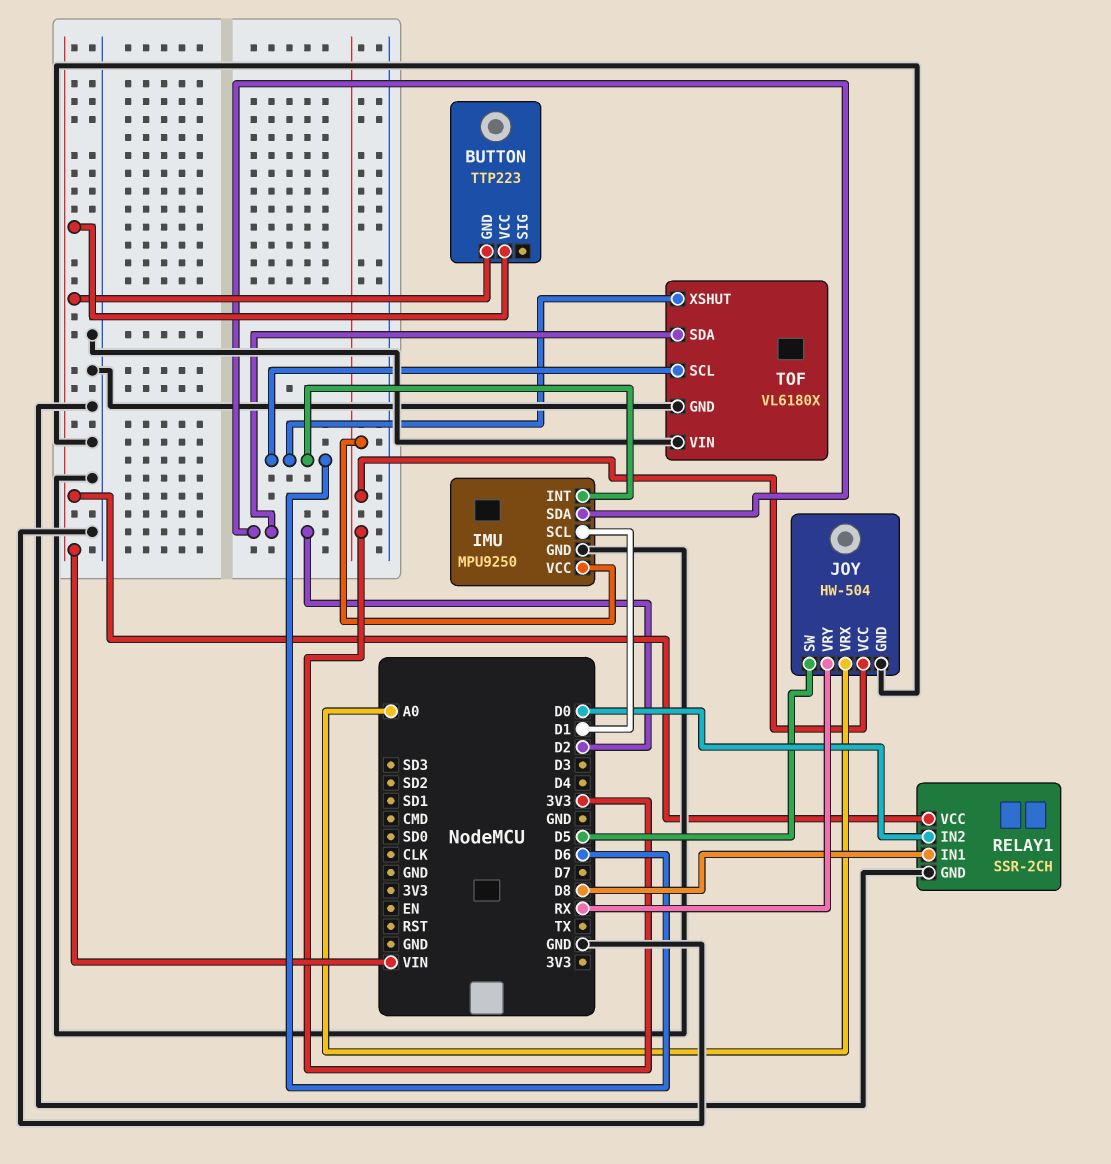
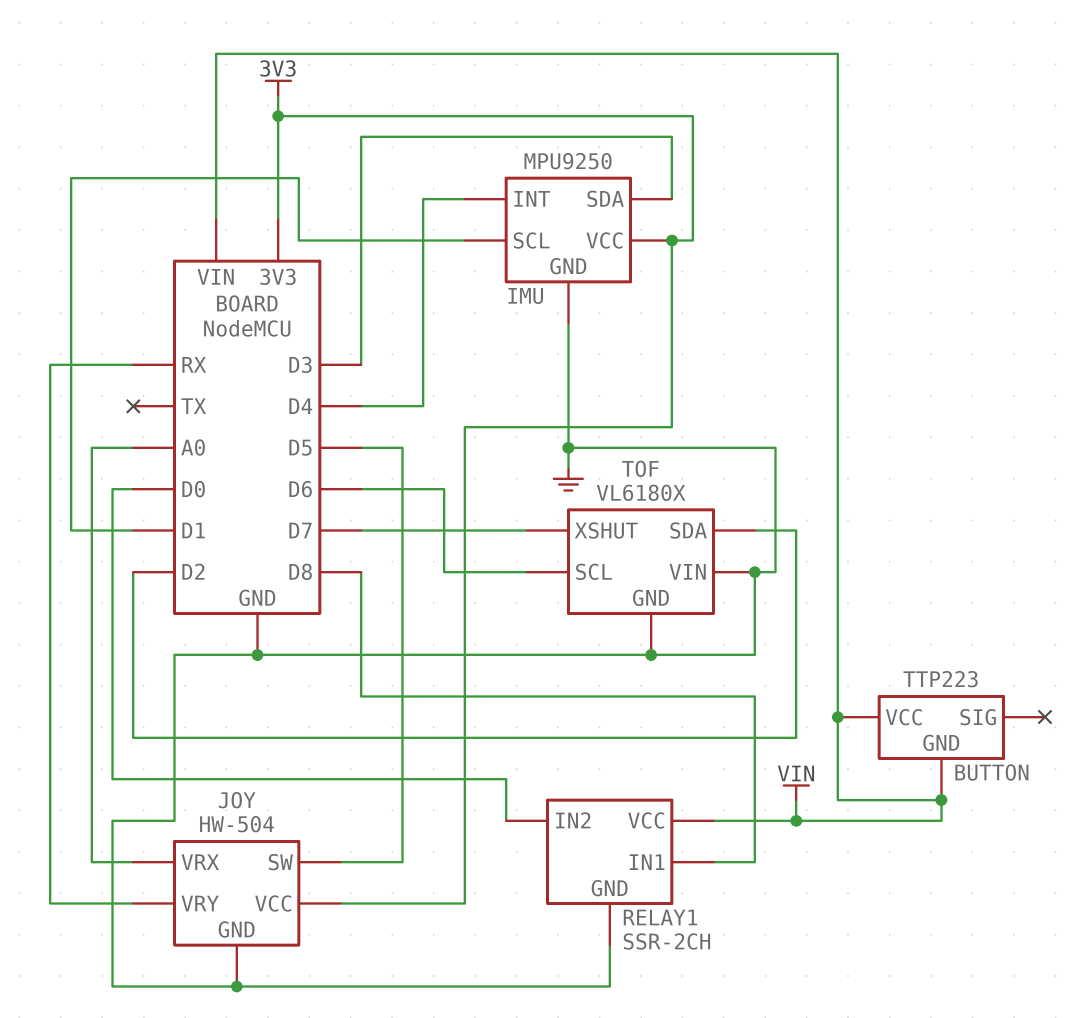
IMU pin INT: D6 -> D4
IMU pin SDA: D2 -> D3
TOF pin XSHUT: D6 -> D7

